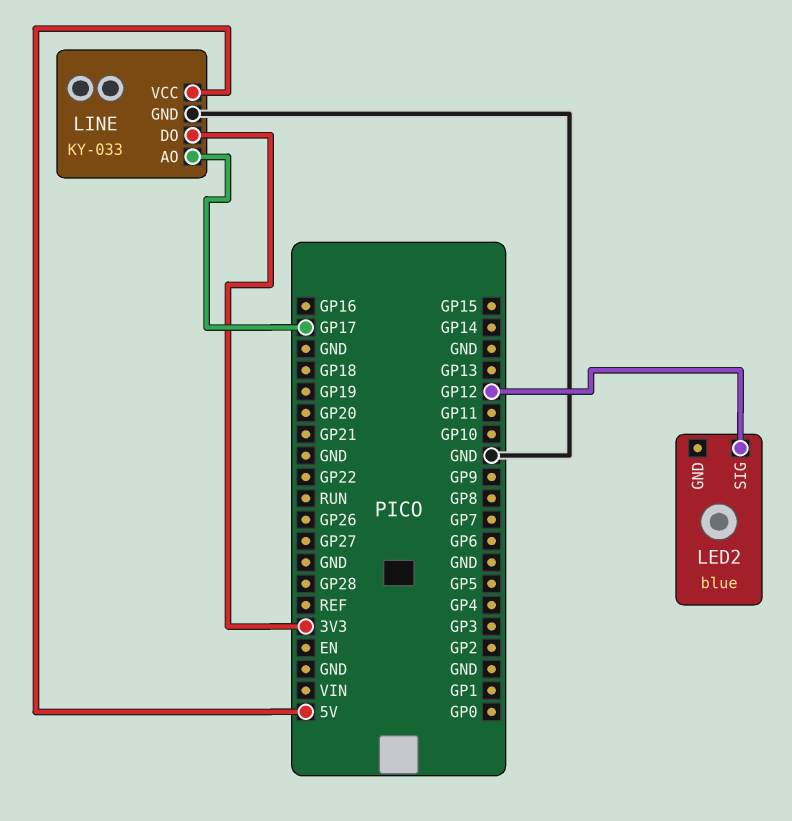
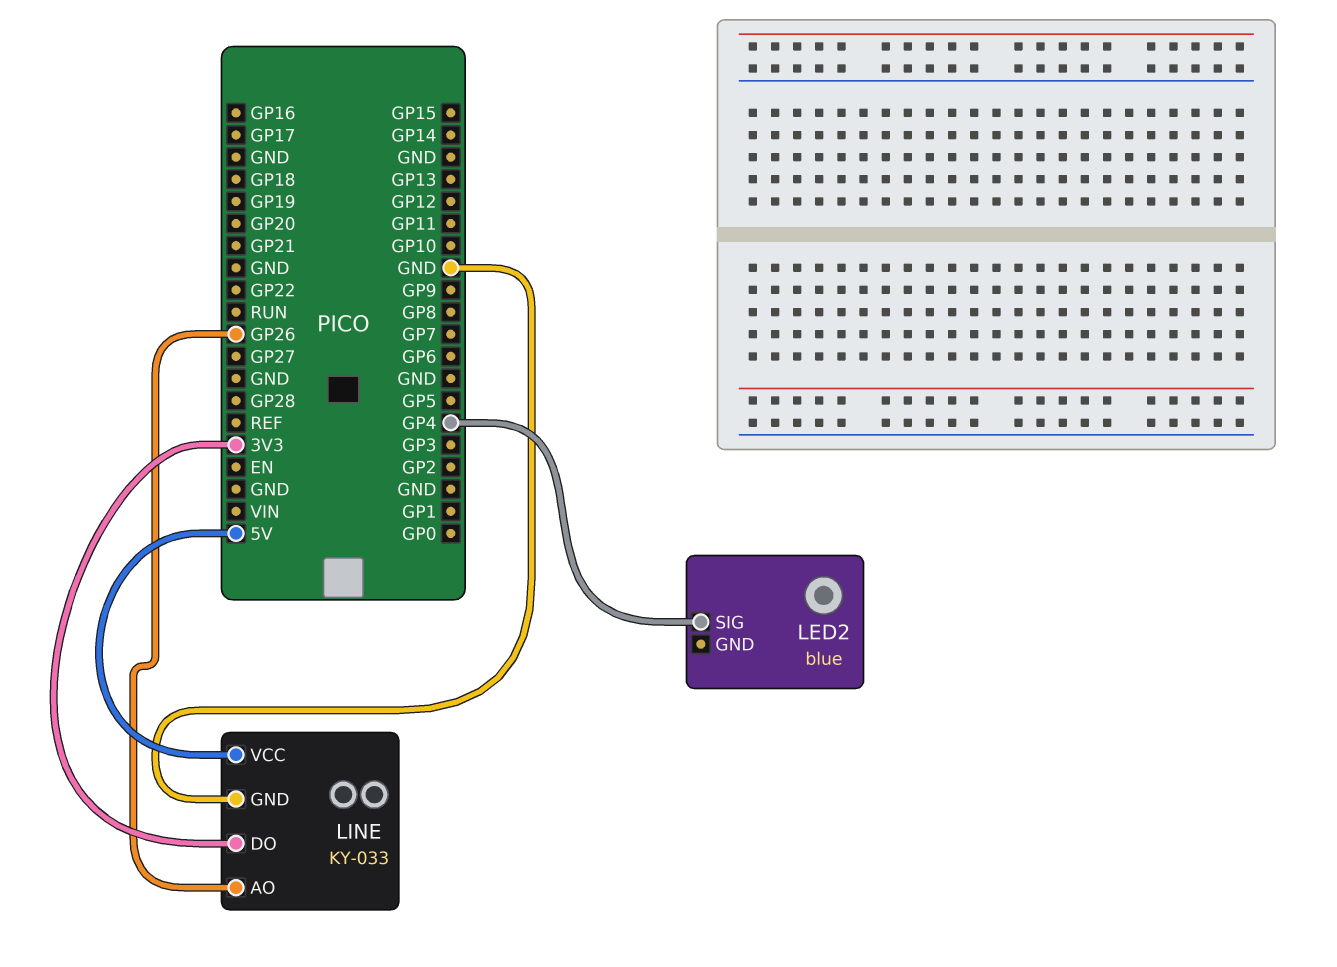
LED2 pin SIG: GP12 -> GP4
LINE pin AO: GP17 -> GP26

